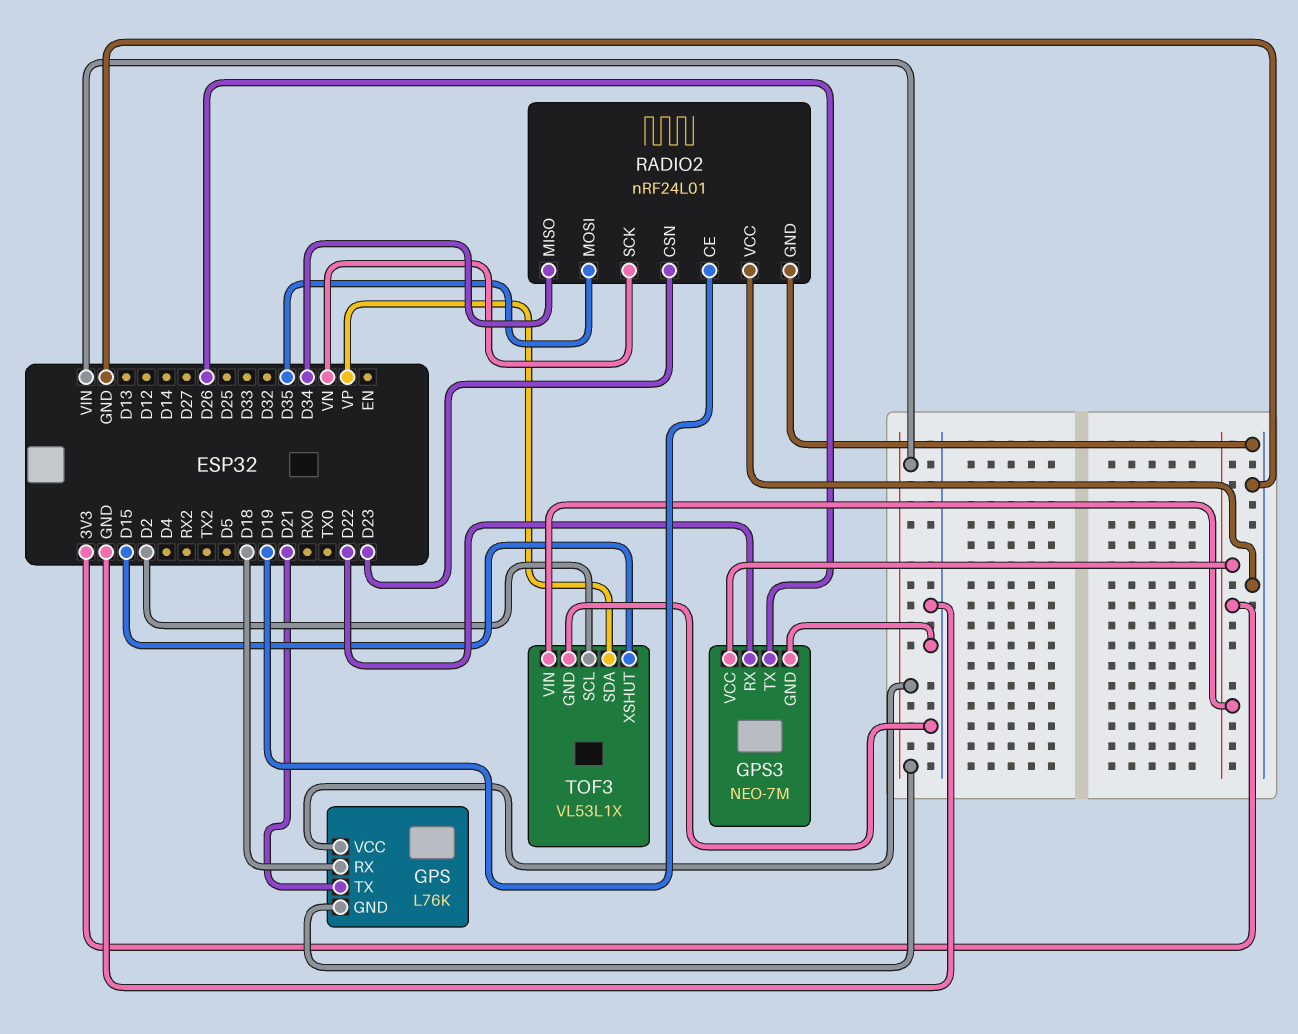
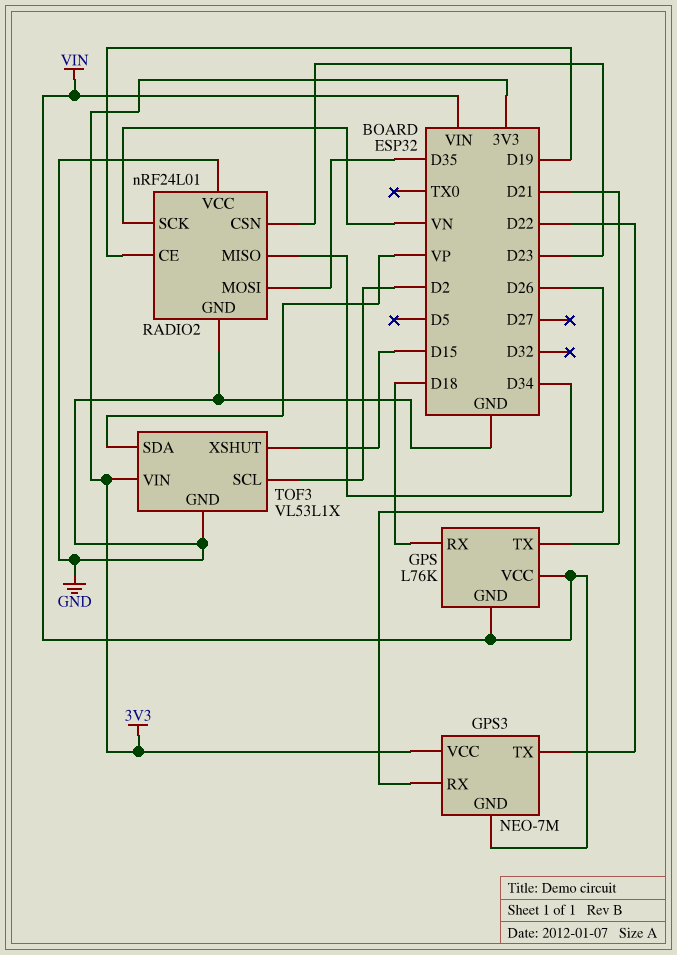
GPS3 pin GND: GND -> VIN
GPS3 pin RX: D22 -> D26
GPS3 pin TX: D26 -> D22

